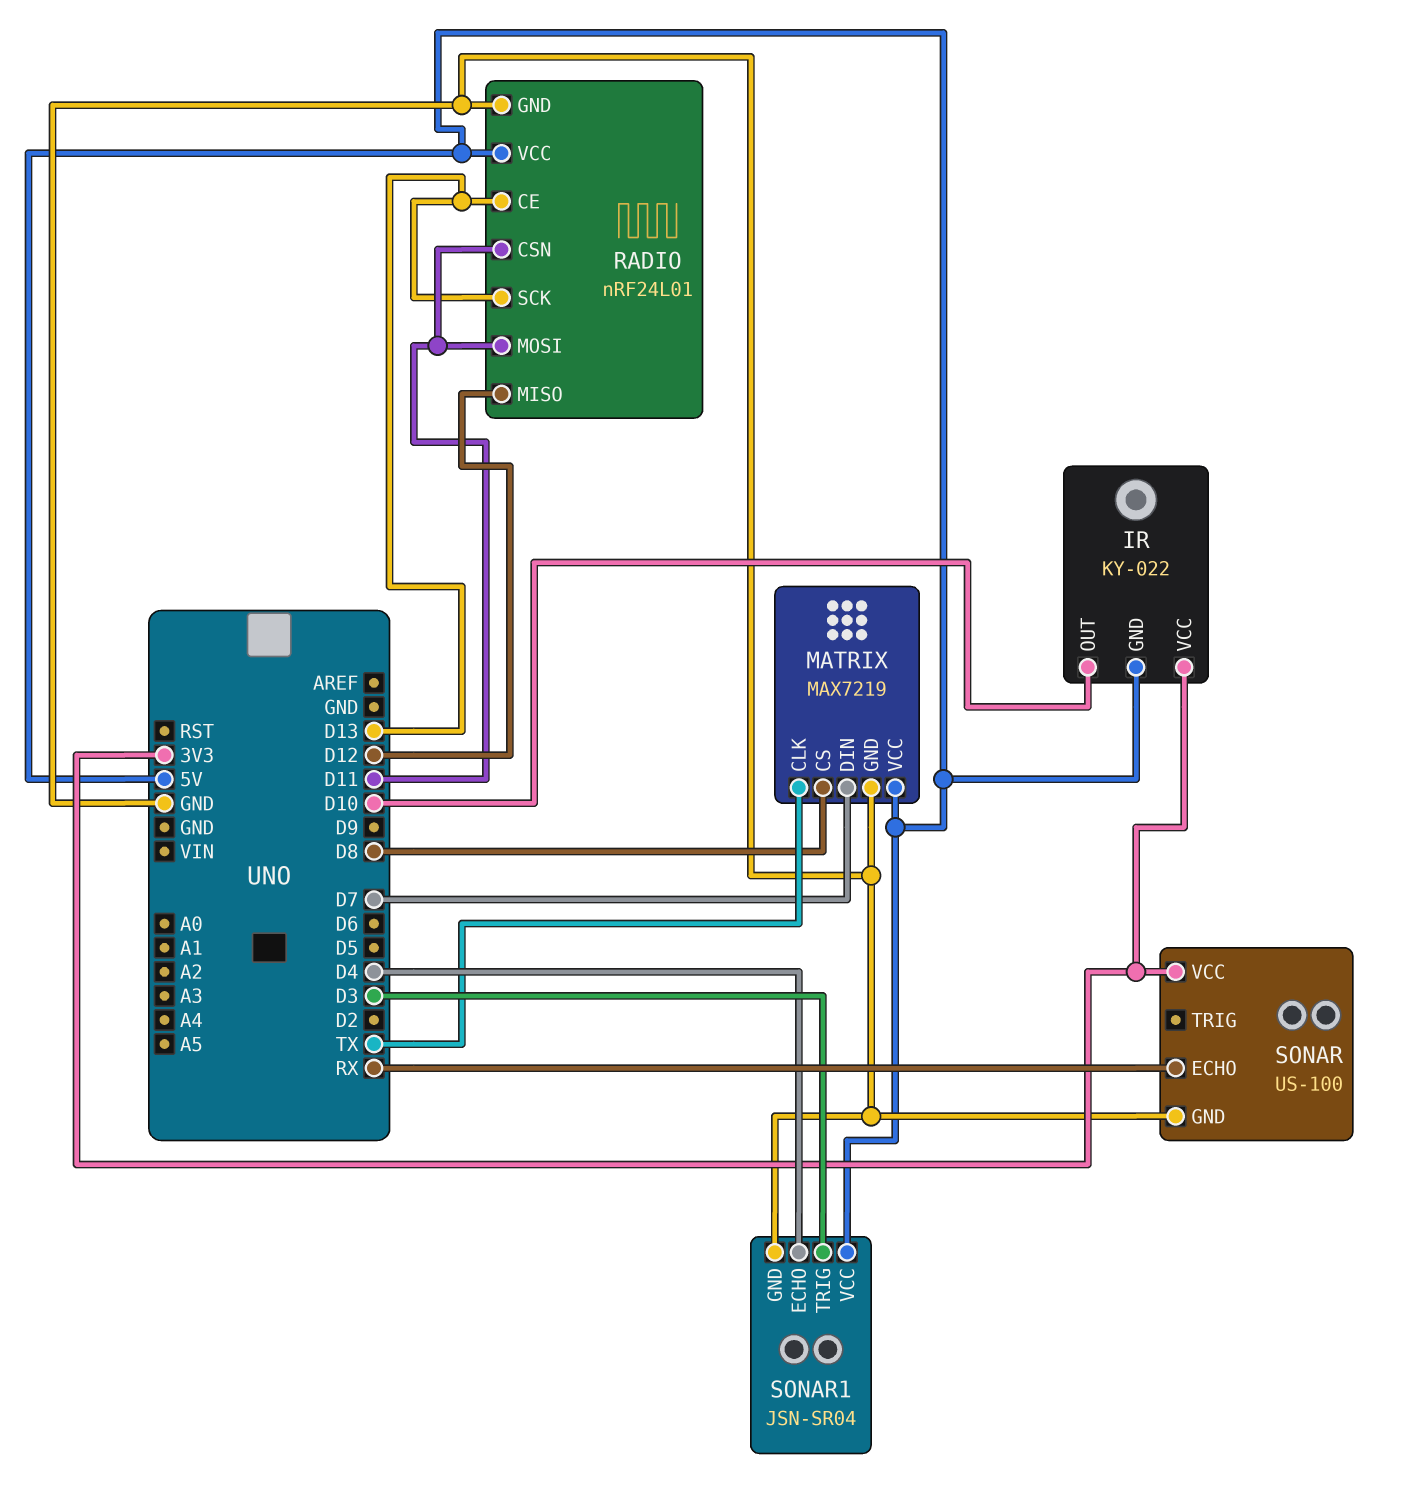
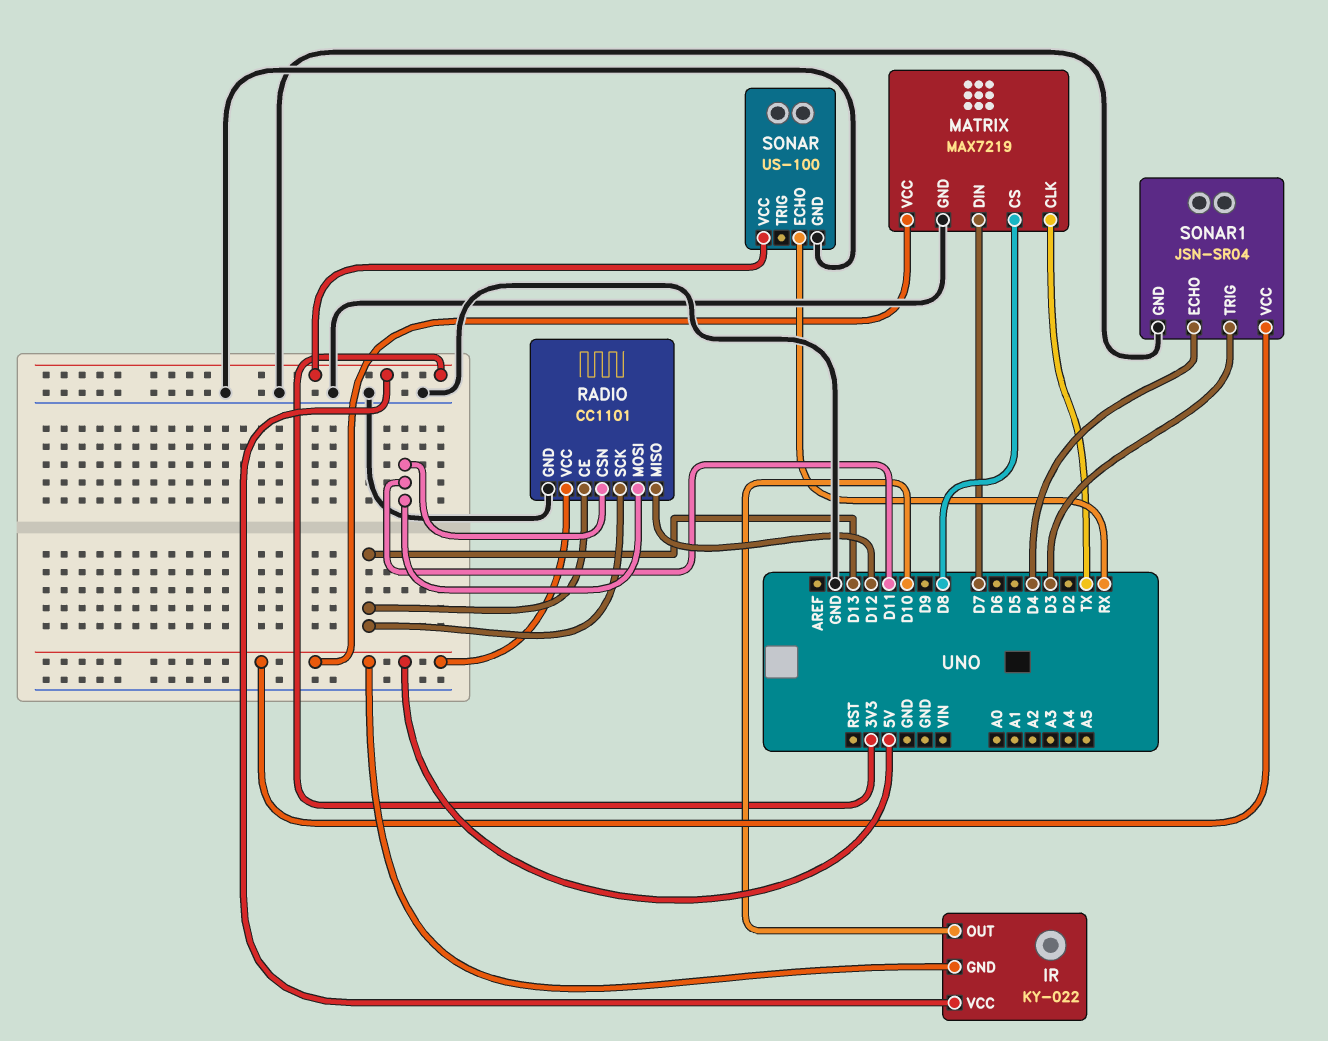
RADIO: nRF24L01 -> CC1101

